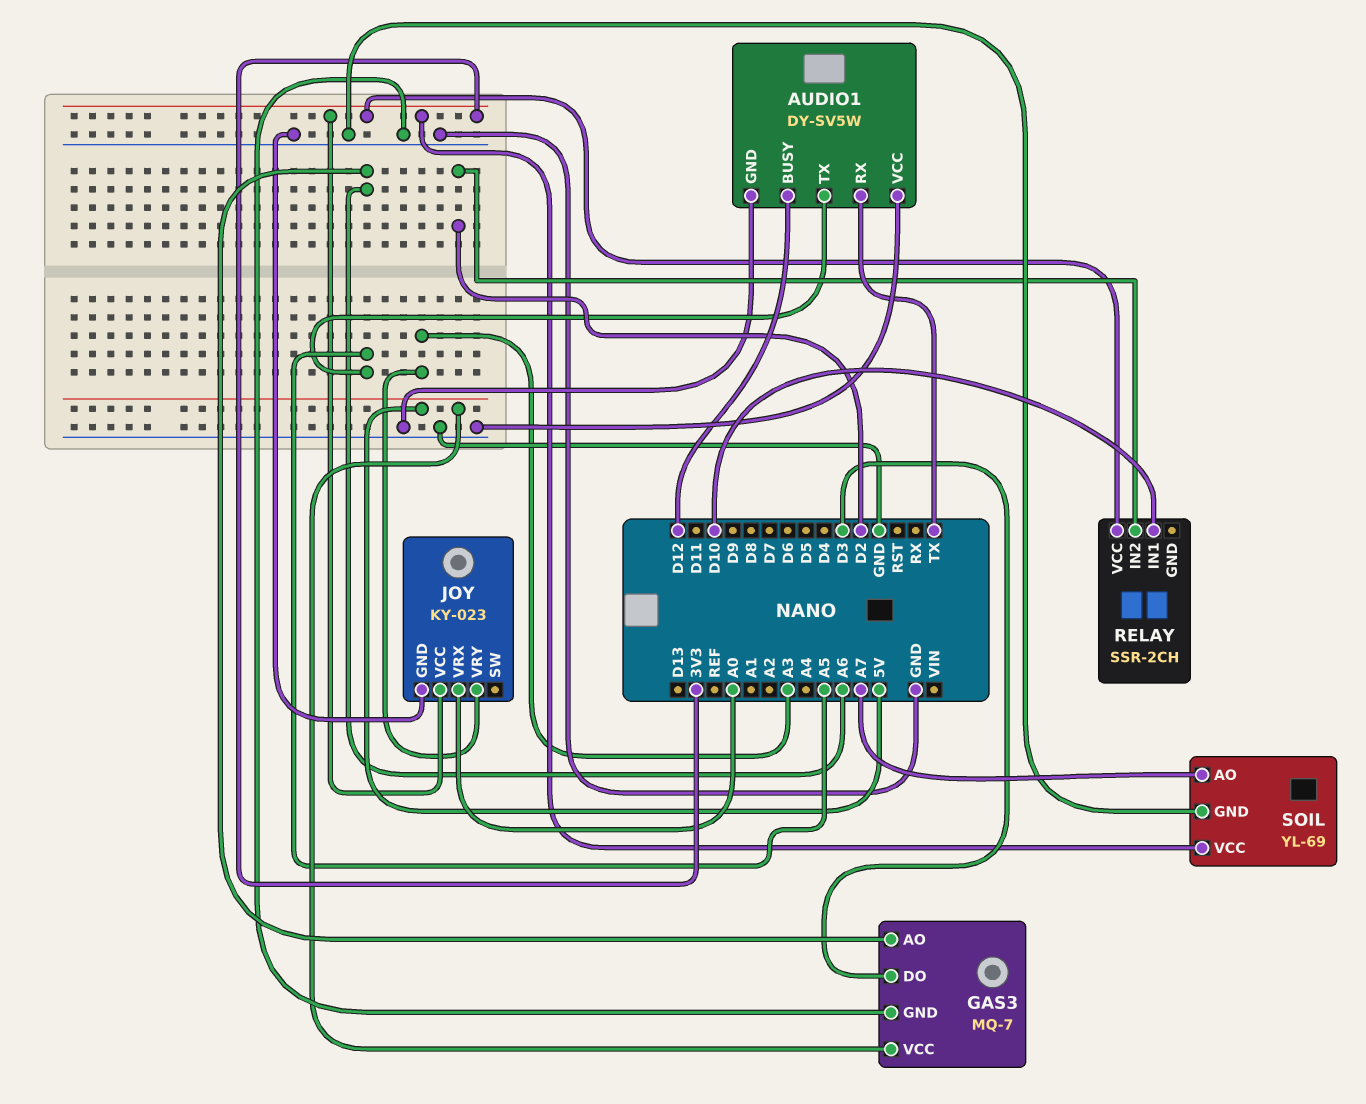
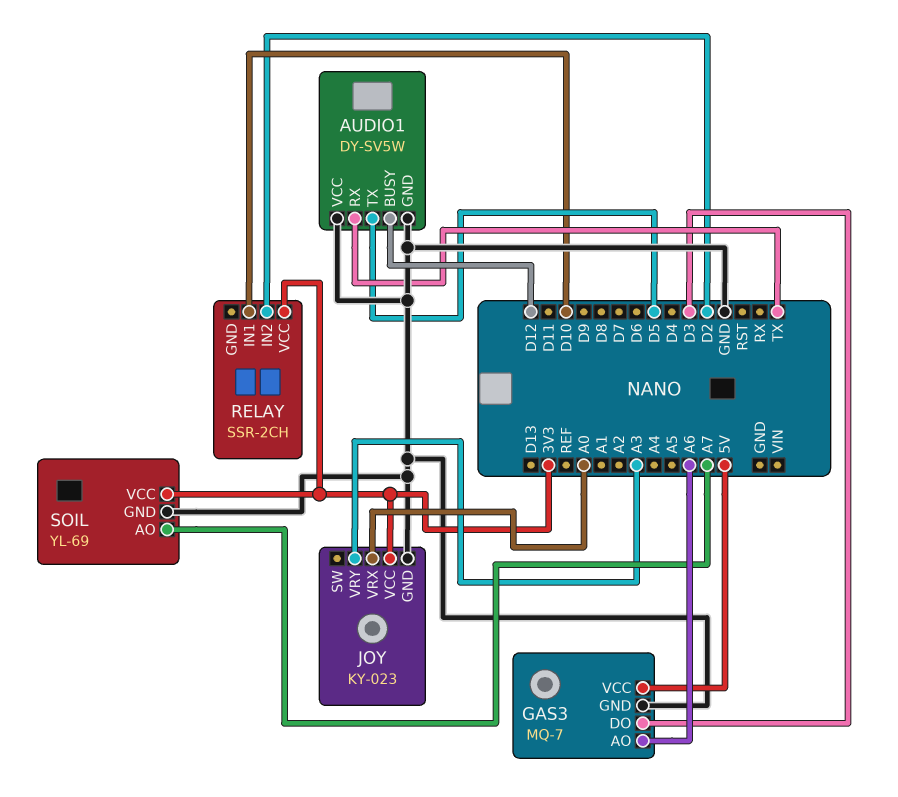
AUDIO1 pin TX: A5 -> D5

